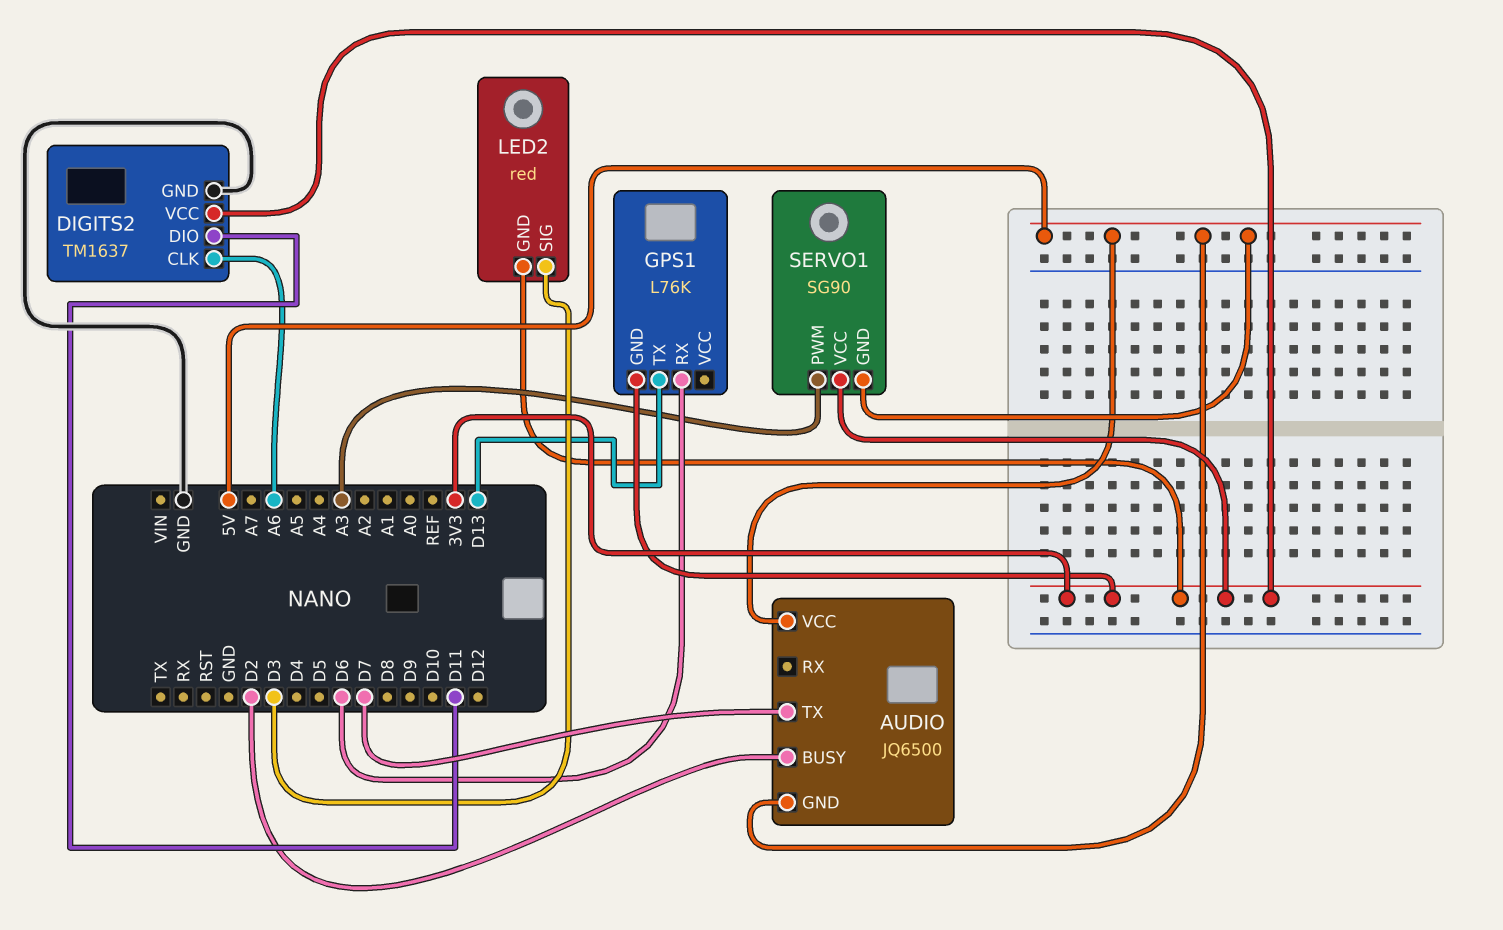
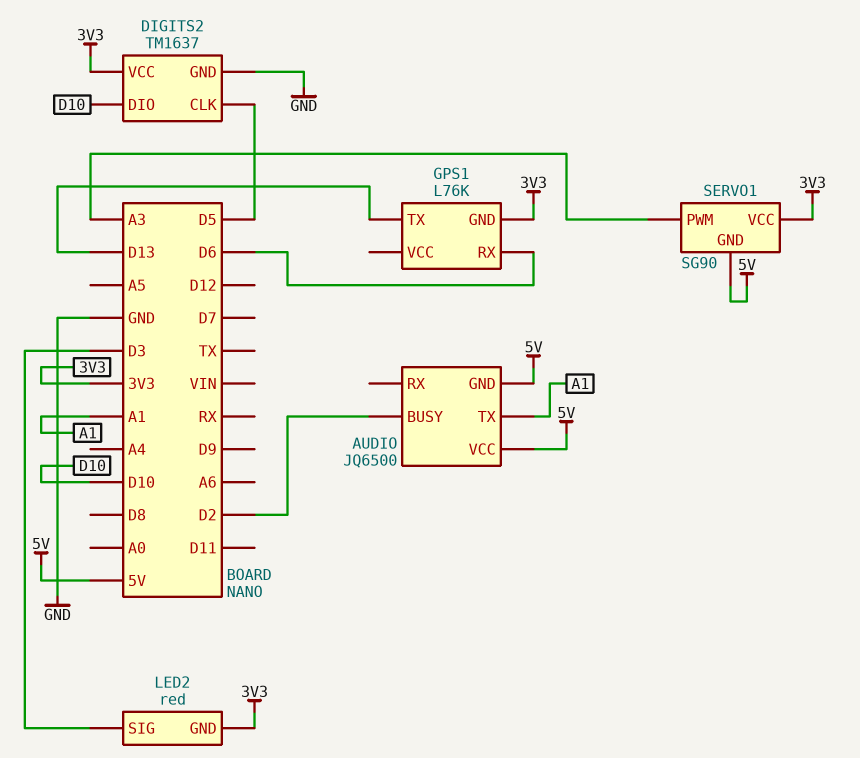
AUDIO pin TX: D7 -> A1
DIGITS2 pin CLK: A6 -> D5
DIGITS2 pin DIO: D11 -> D10

